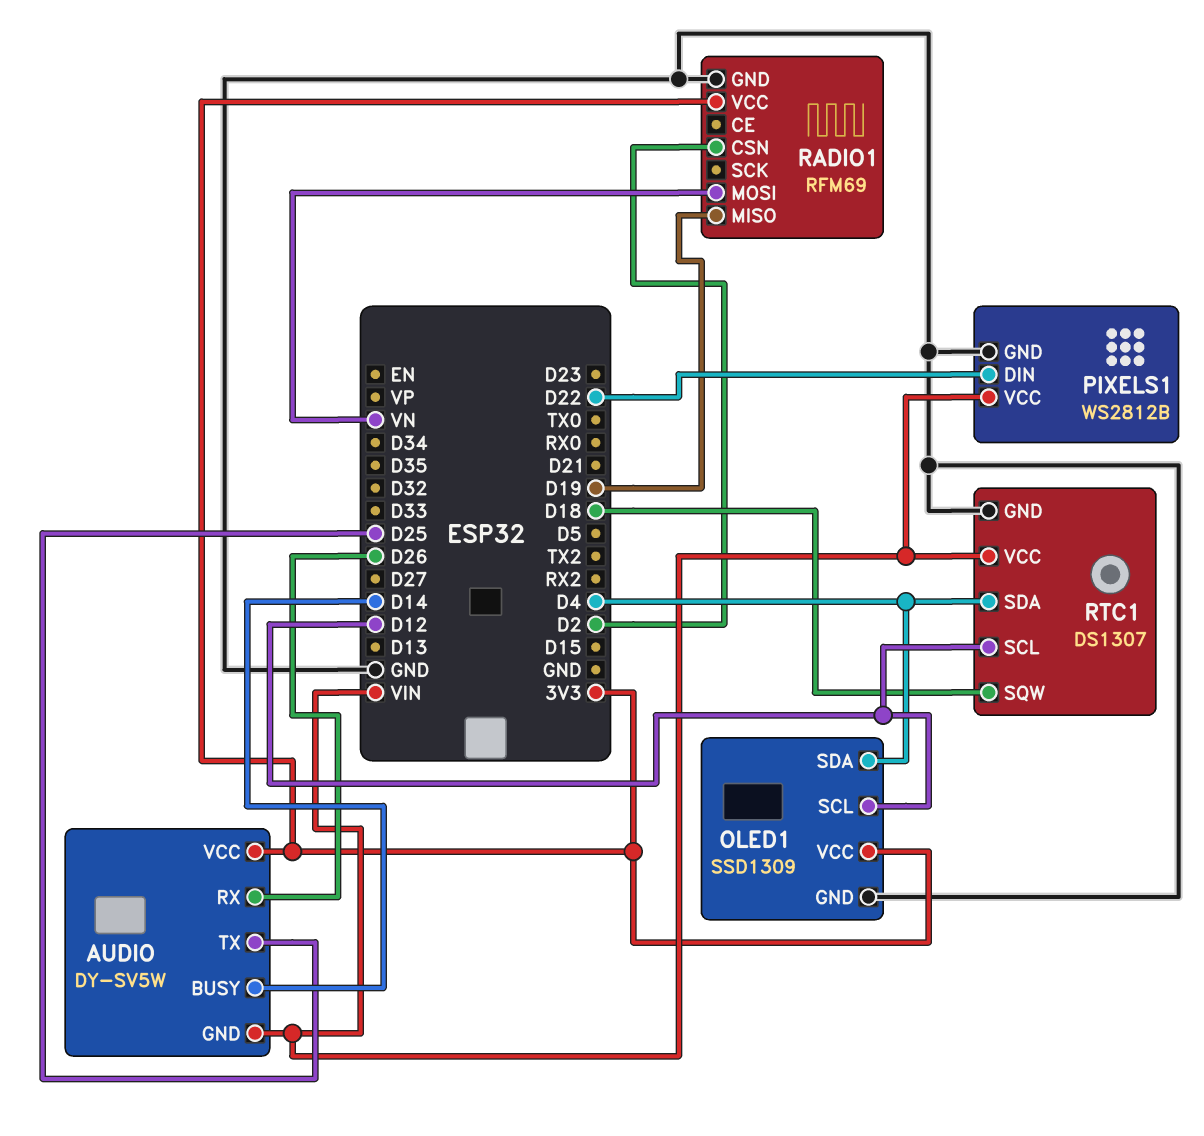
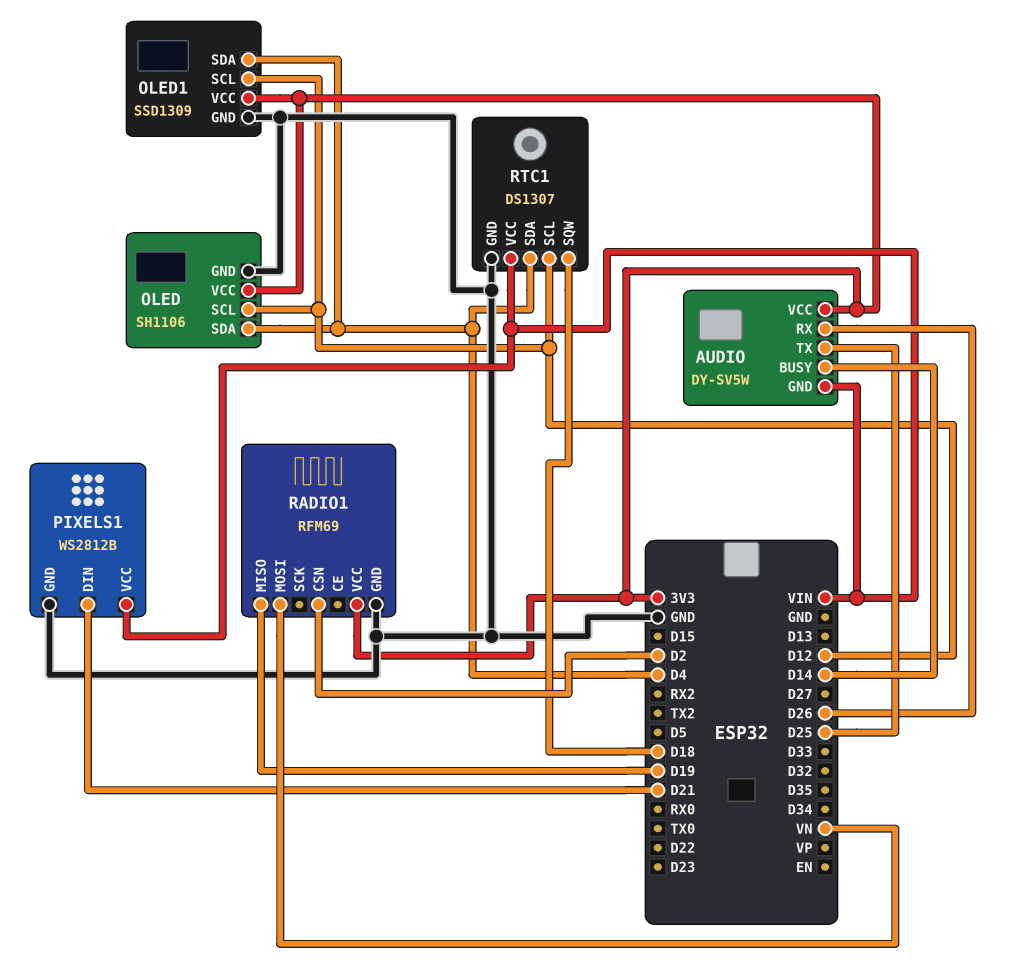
OLED: none -> SH1106
OLED pin GND: none -> GND
OLED pin SCL: none -> D12
OLED pin SDA: none -> D4
OLED pin VCC: none -> 3V3
PIXELS1 pin DIN: D22 -> D21

